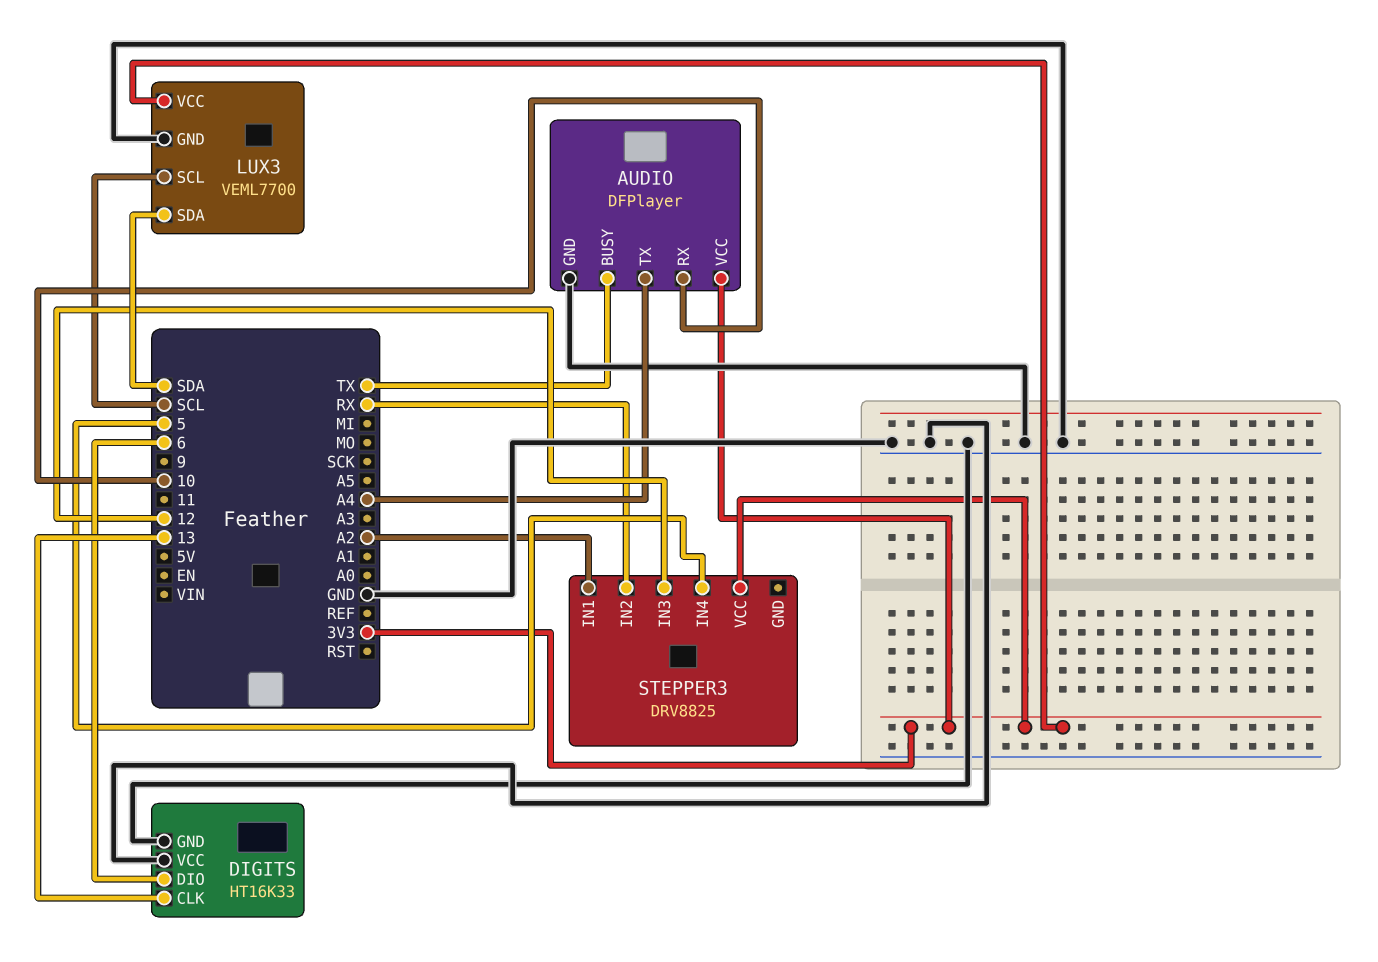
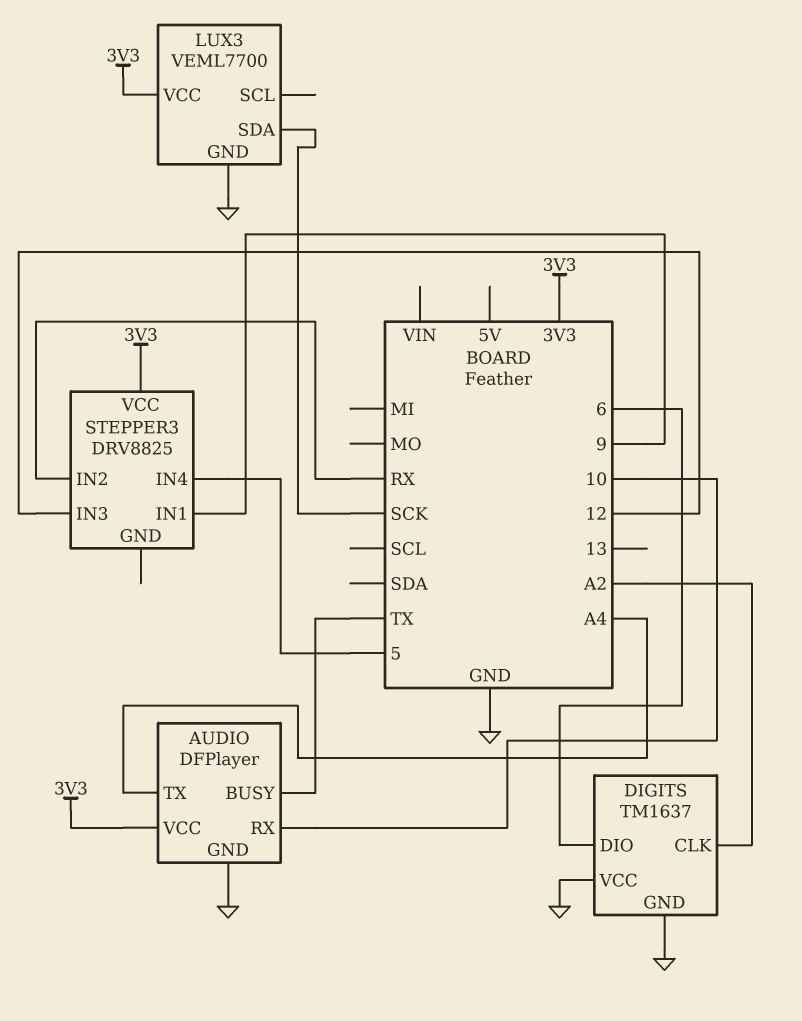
DIGITS: HT16K33 -> TM1637
DIGITS pin CLK: 13 -> A2
LUX3 pin SCL: SCL -> none
LUX3 pin SDA: SDA -> SCK
STEPPER3 pin IN1: A2 -> 9

